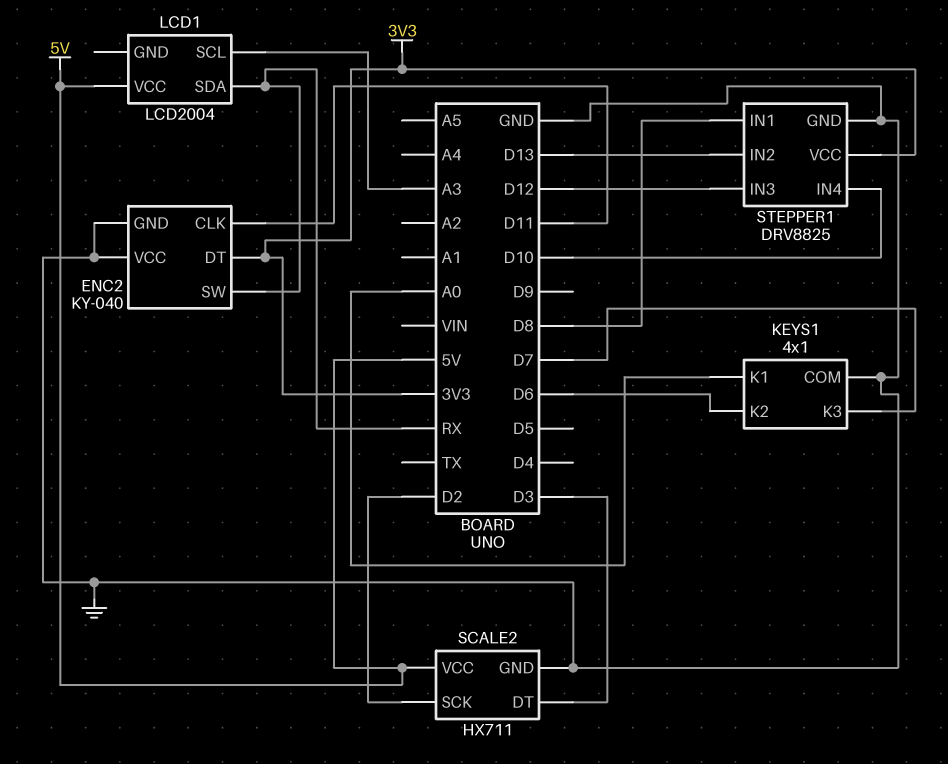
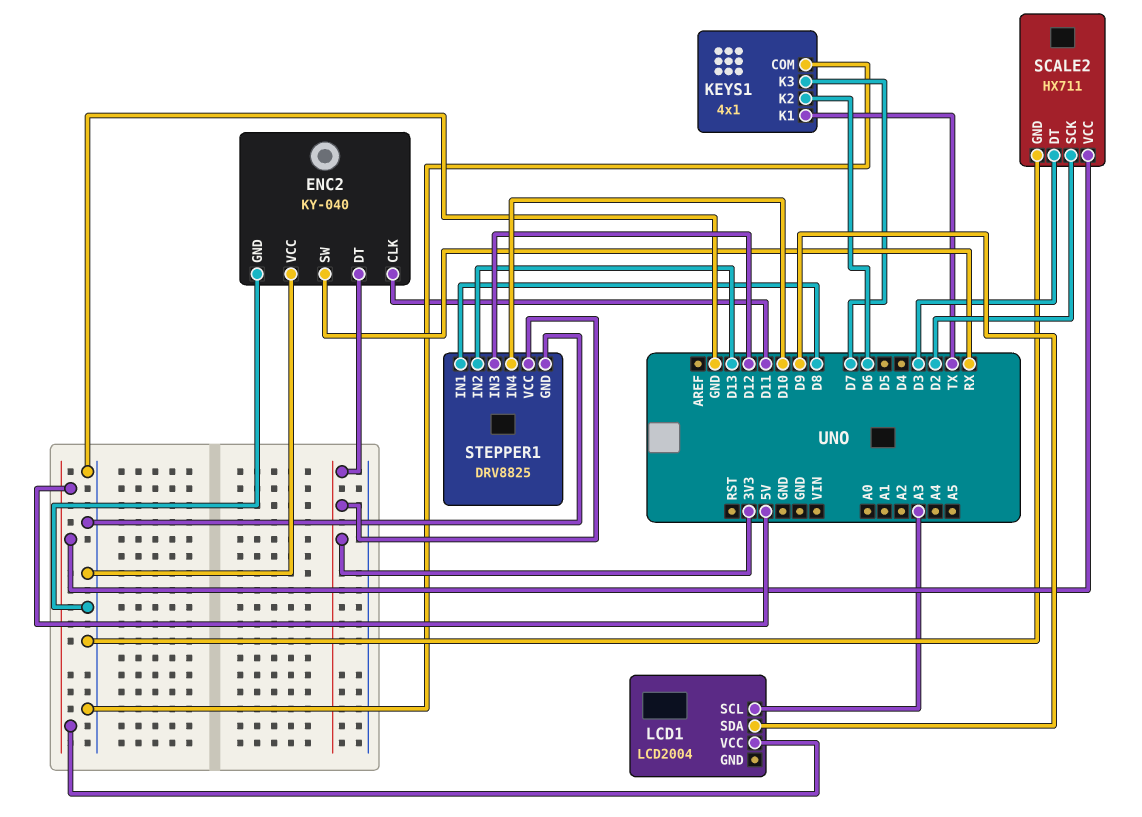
KEYS1 pin K1: A0 -> TX
LCD1 pin SDA: RX -> D9

